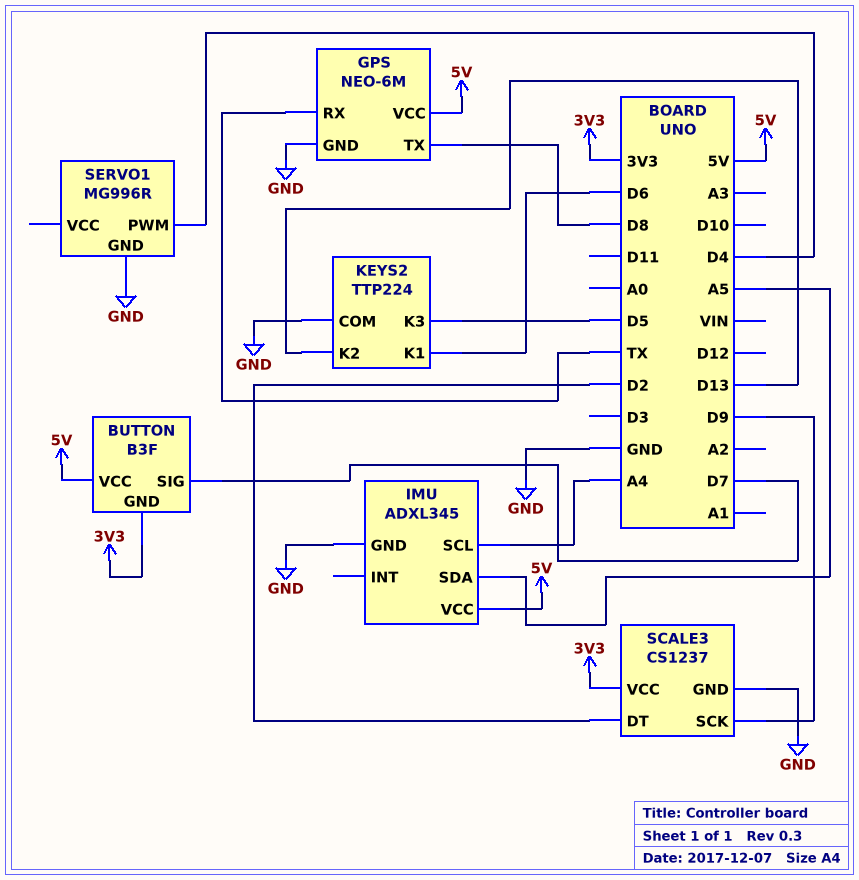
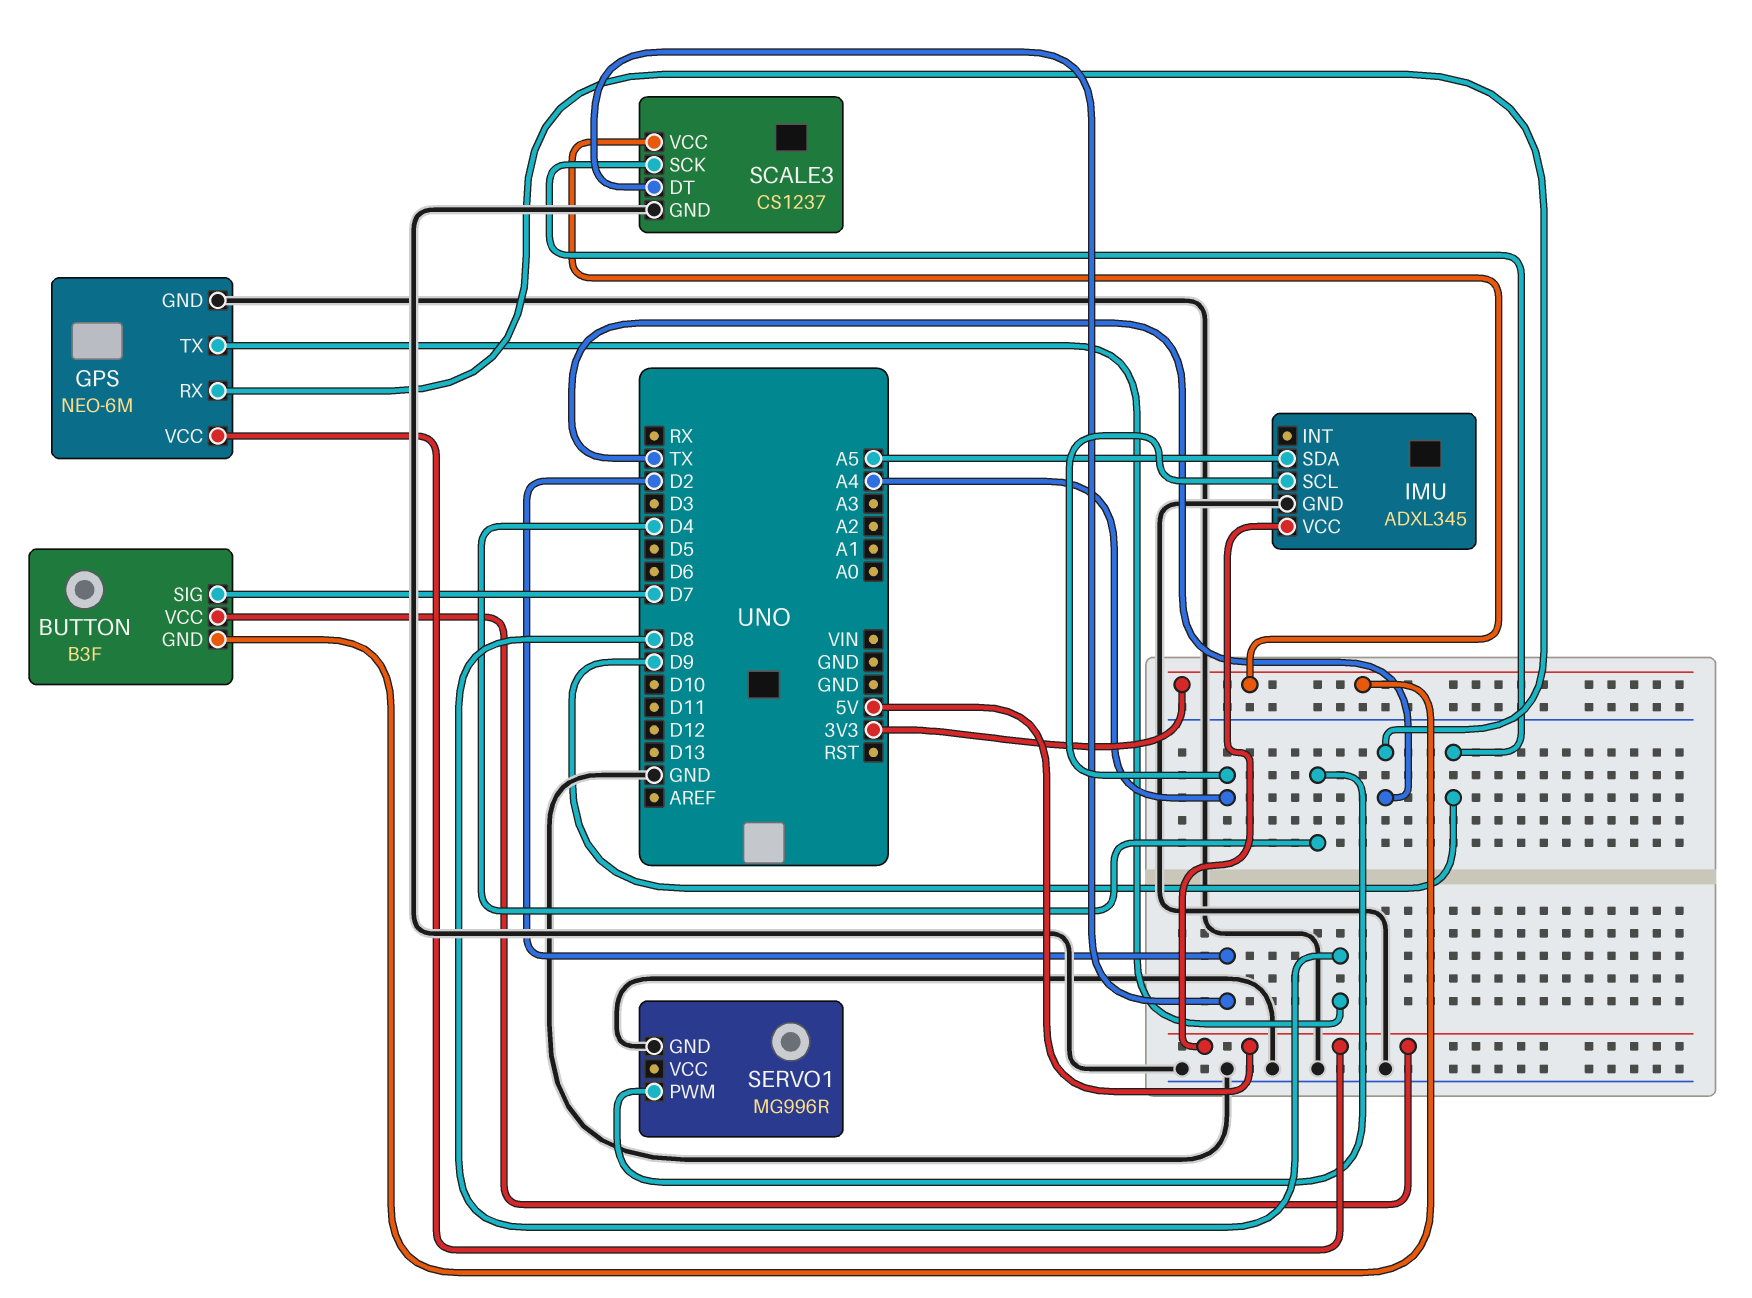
KEYS2: TTP224 -> none
KEYS2 pin COM: GND -> none
KEYS2 pin K1: D6 -> none
KEYS2 pin K2: D13 -> none
KEYS2 pin K3: D5 -> none

